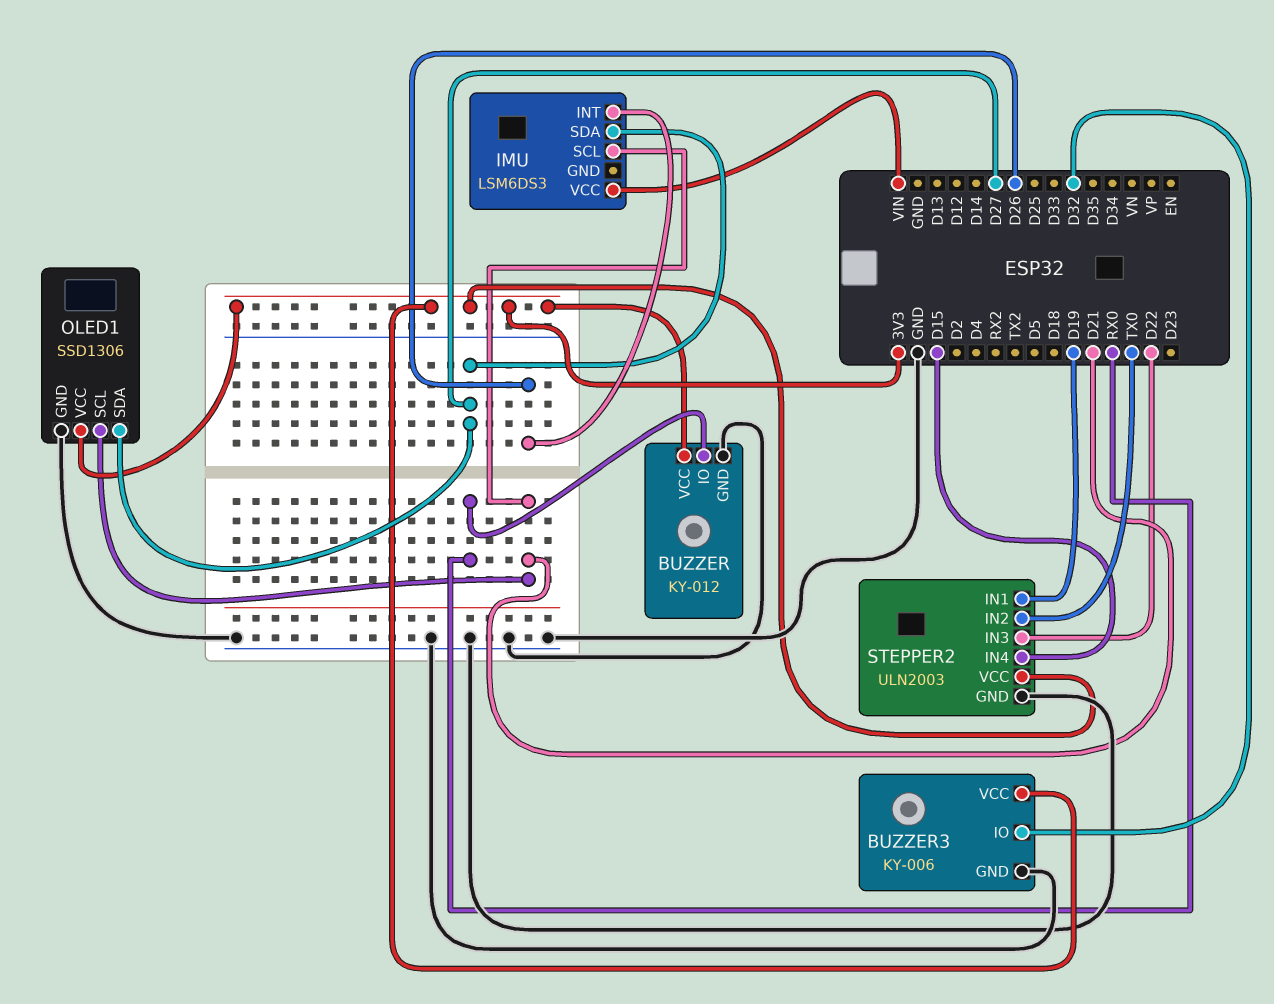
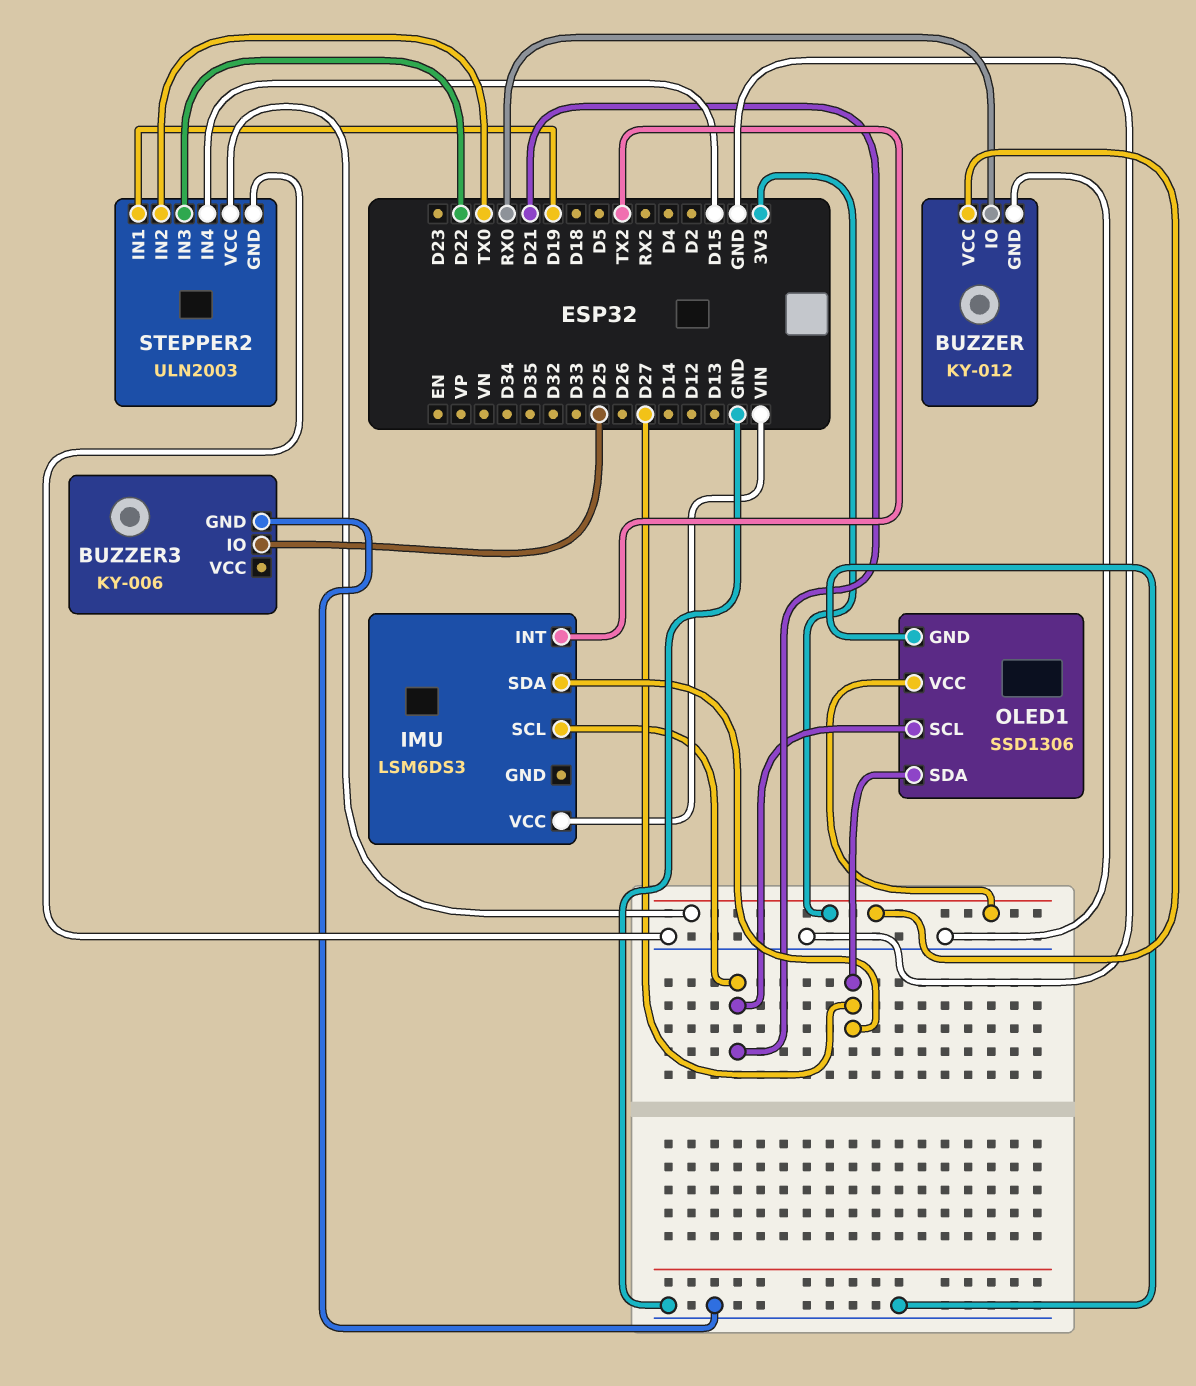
BUZZER3 pin IO: D32 -> D25
BUZZER3 pin VCC: 3V3 -> none
IMU pin INT: D26 -> TX2

